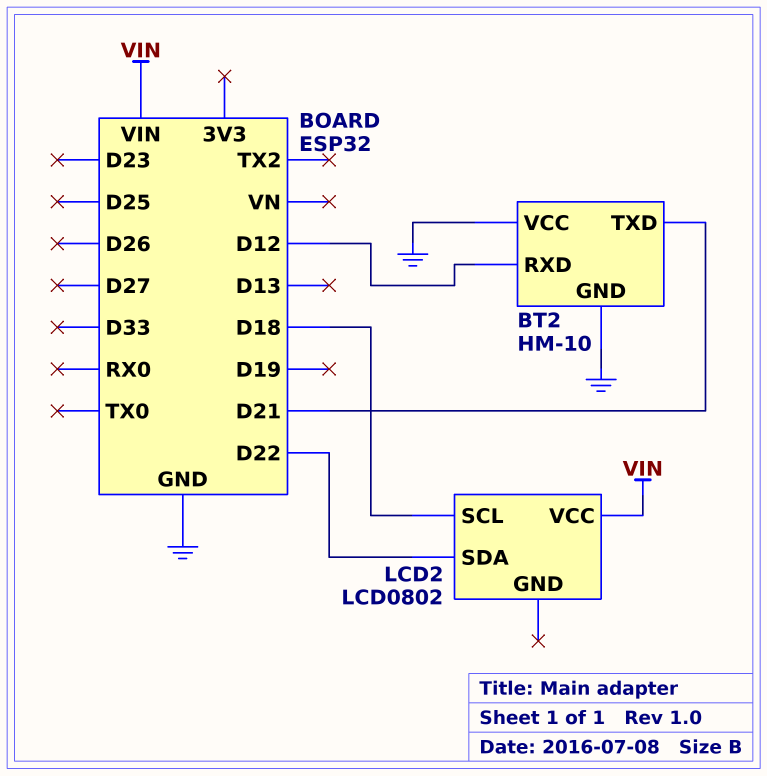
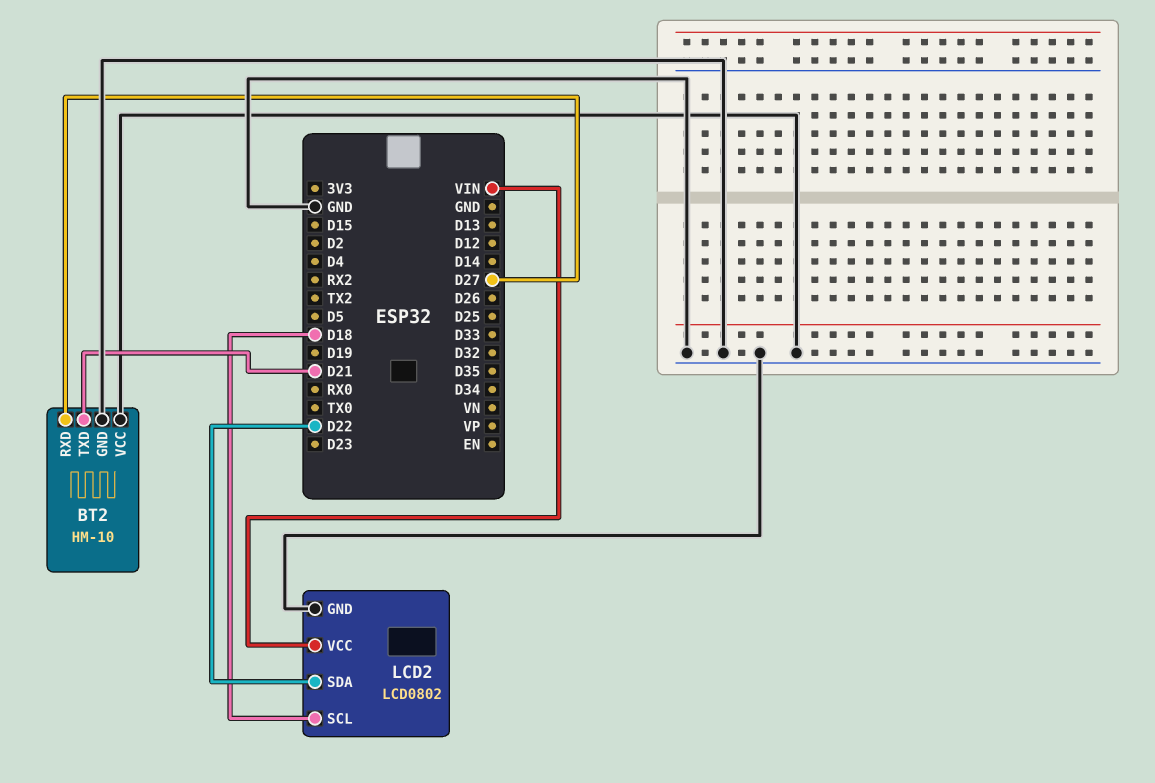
BT2 pin RXD: D12 -> D27
LCD2 pin GND: none -> GND

